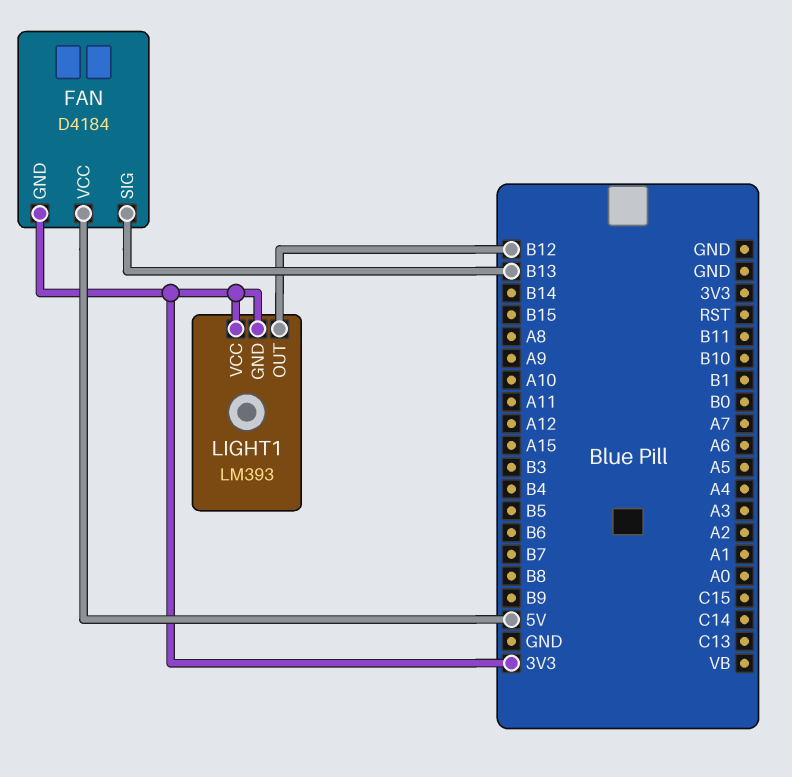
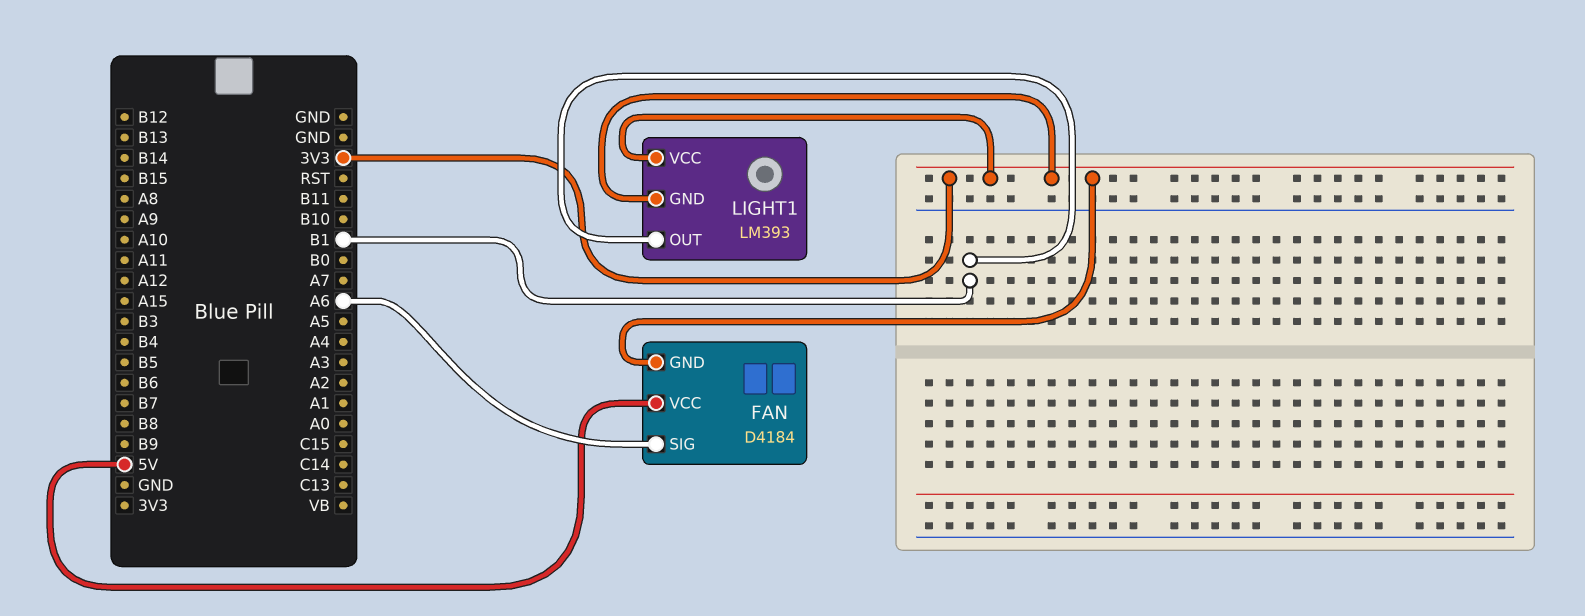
FAN pin SIG: B13 -> A6
LIGHT1 pin OUT: B12 -> B1

